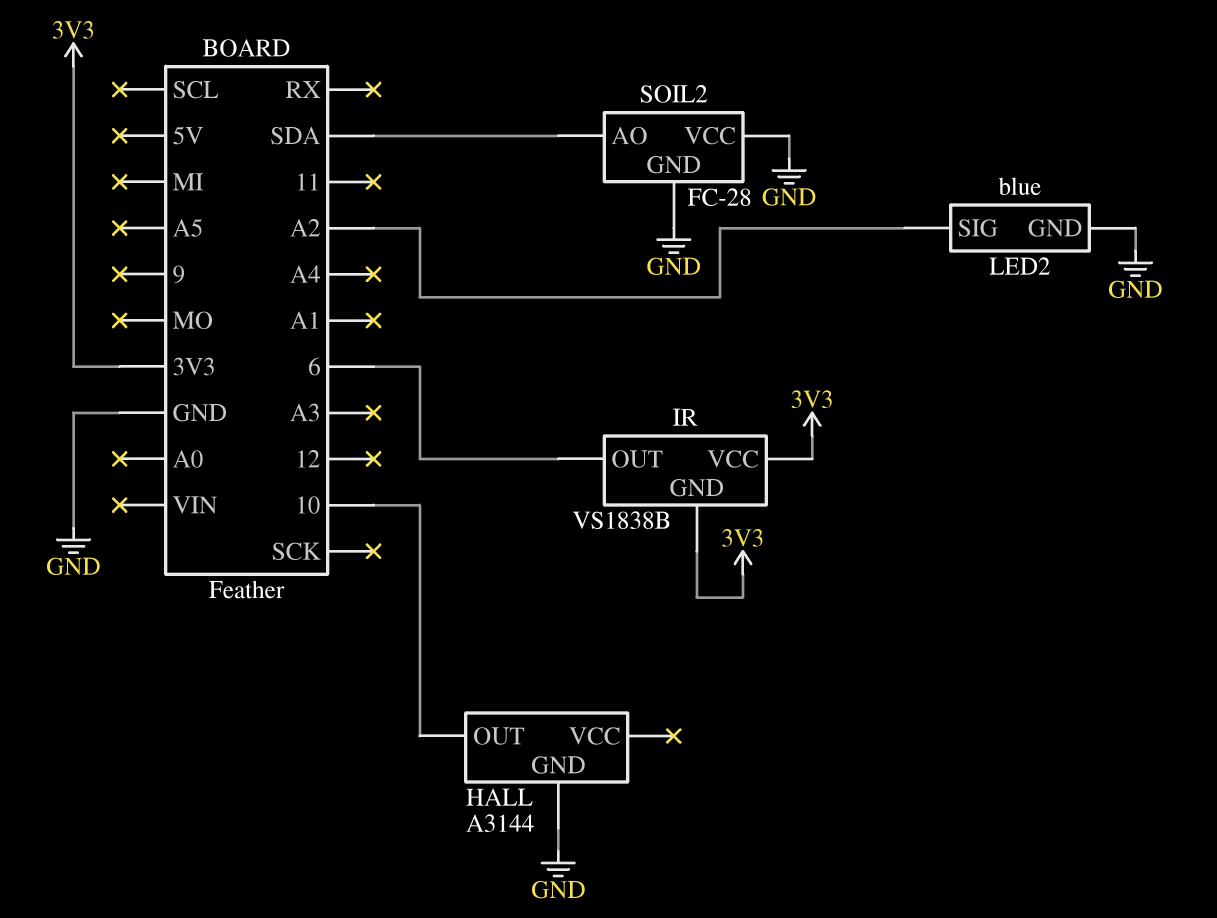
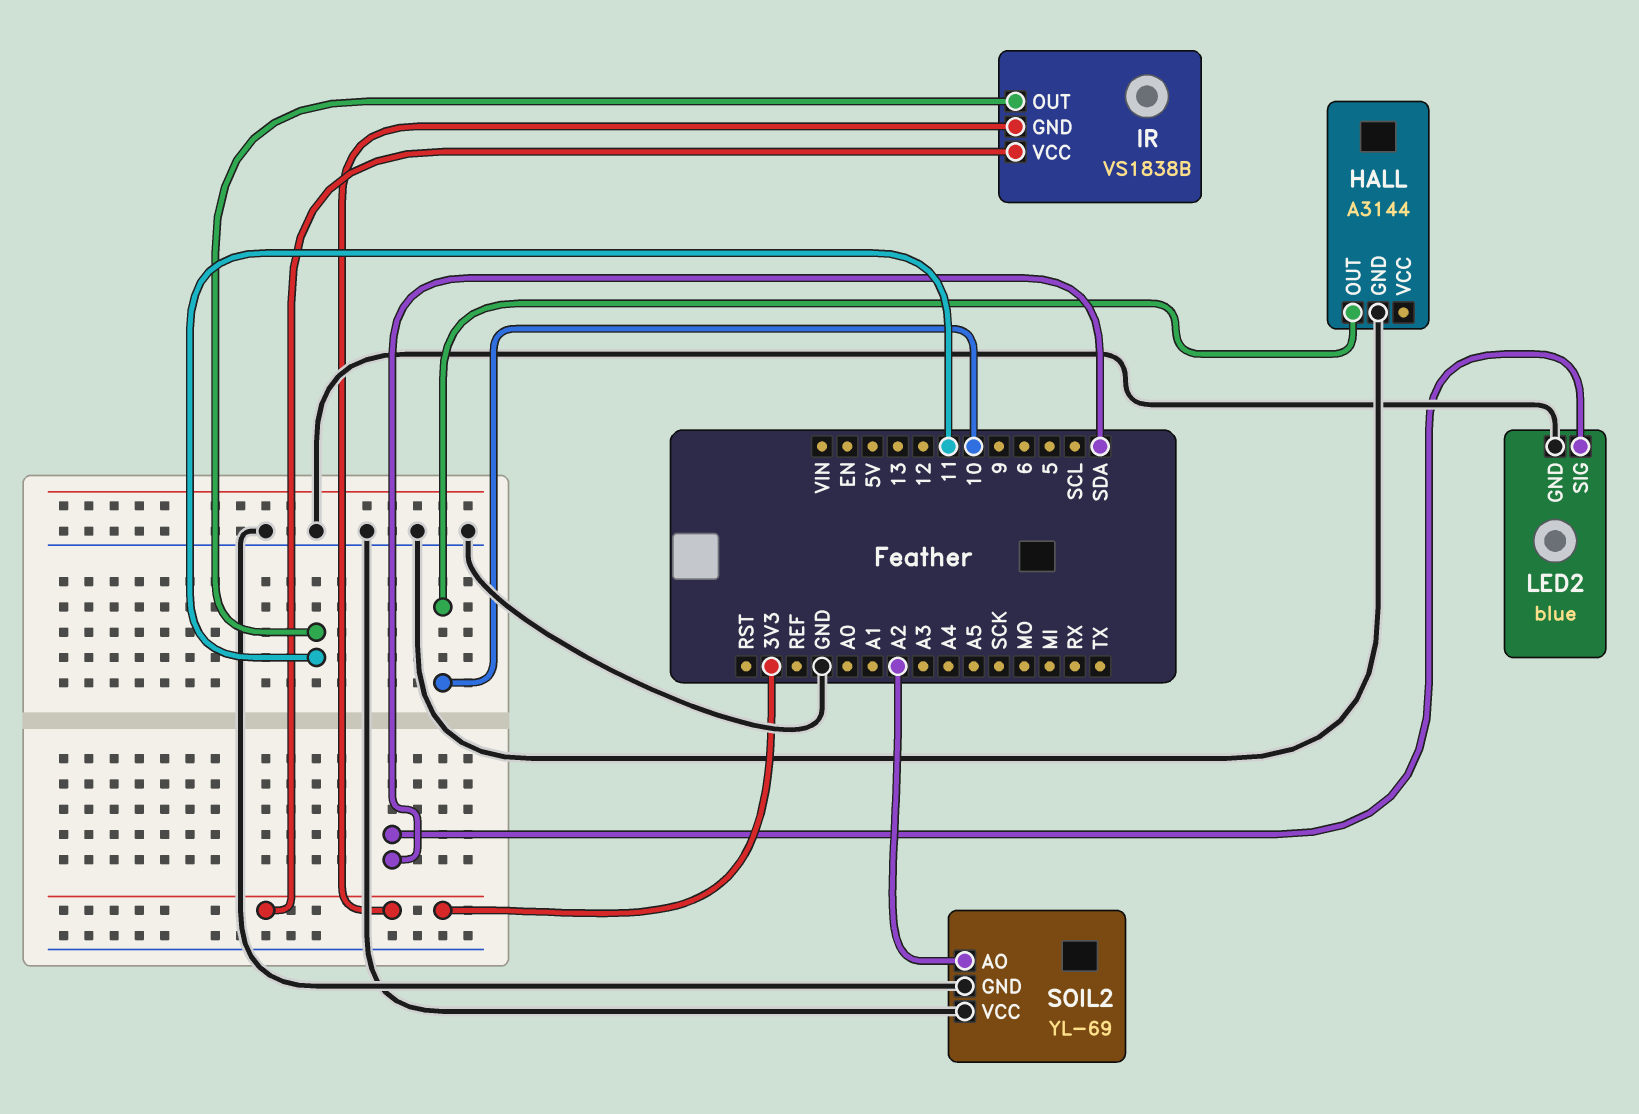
IR pin OUT: 6 -> 11
LED2 pin SIG: A2 -> SDA
SOIL2: FC-28 -> YL-69
SOIL2 pin AO: SDA -> A2

